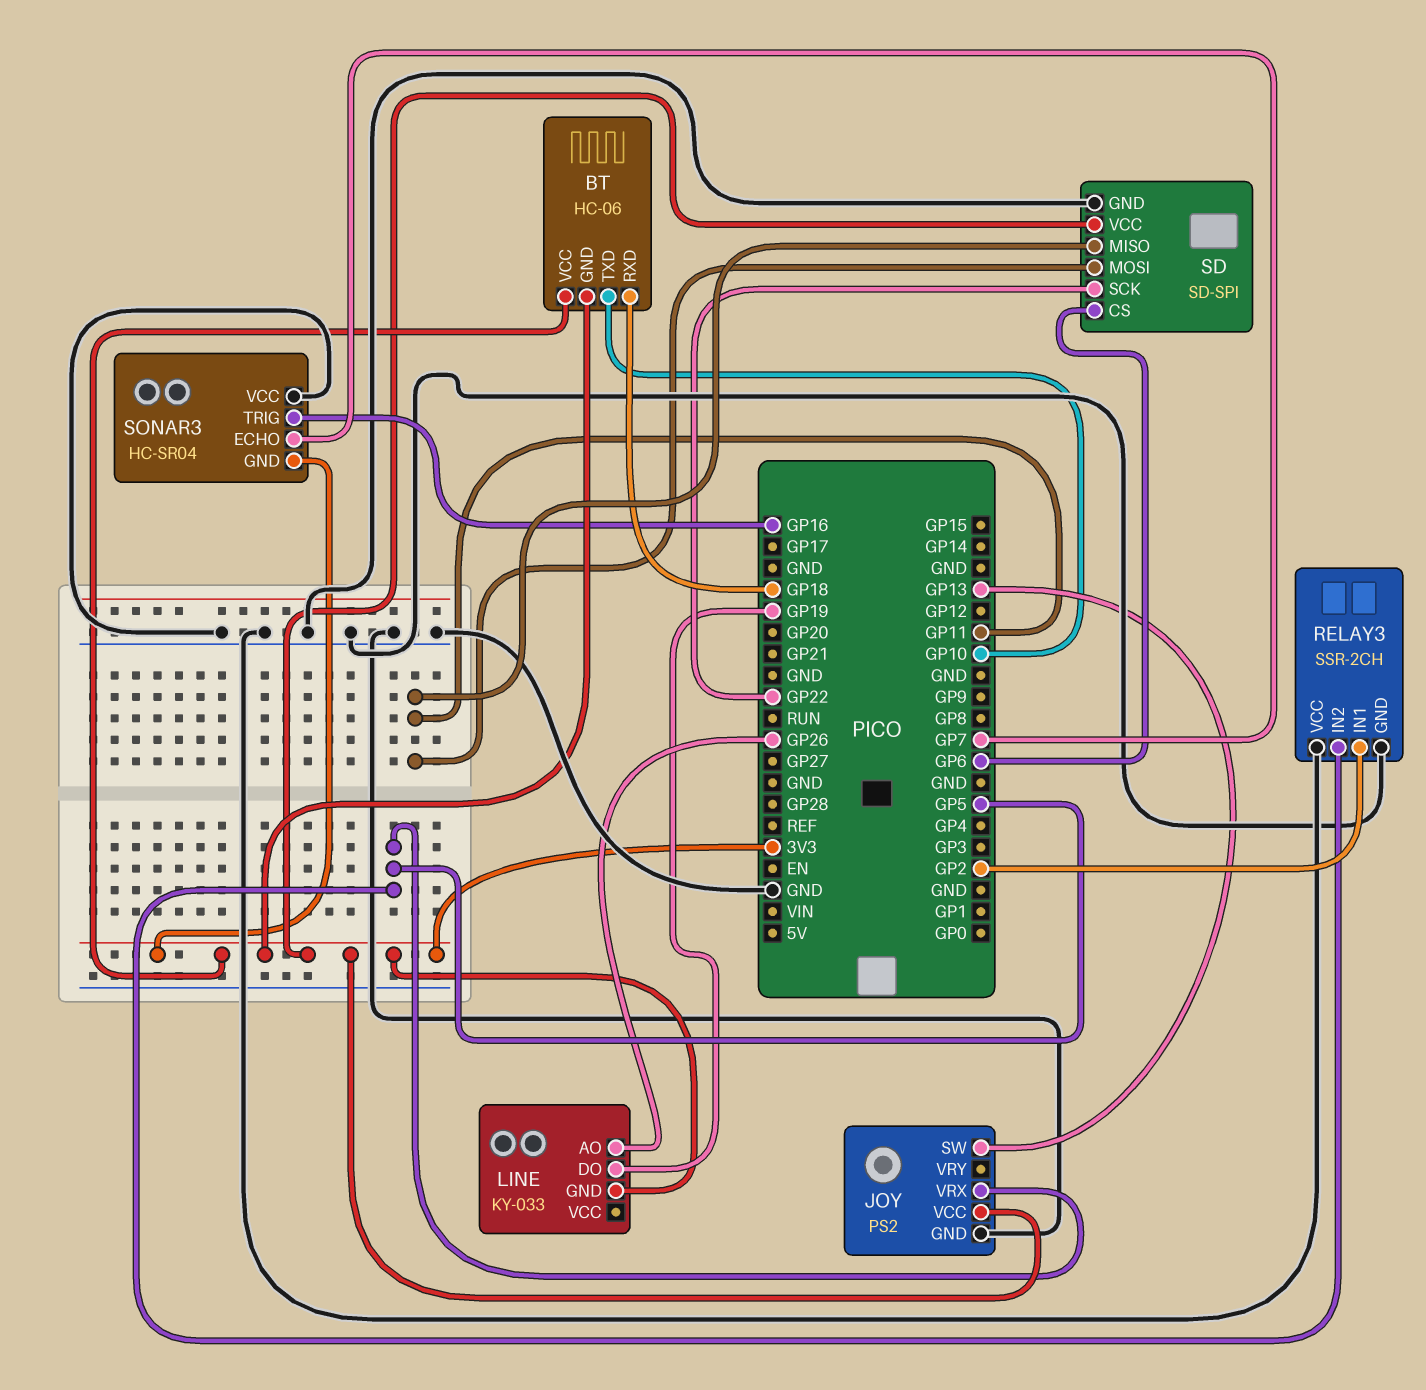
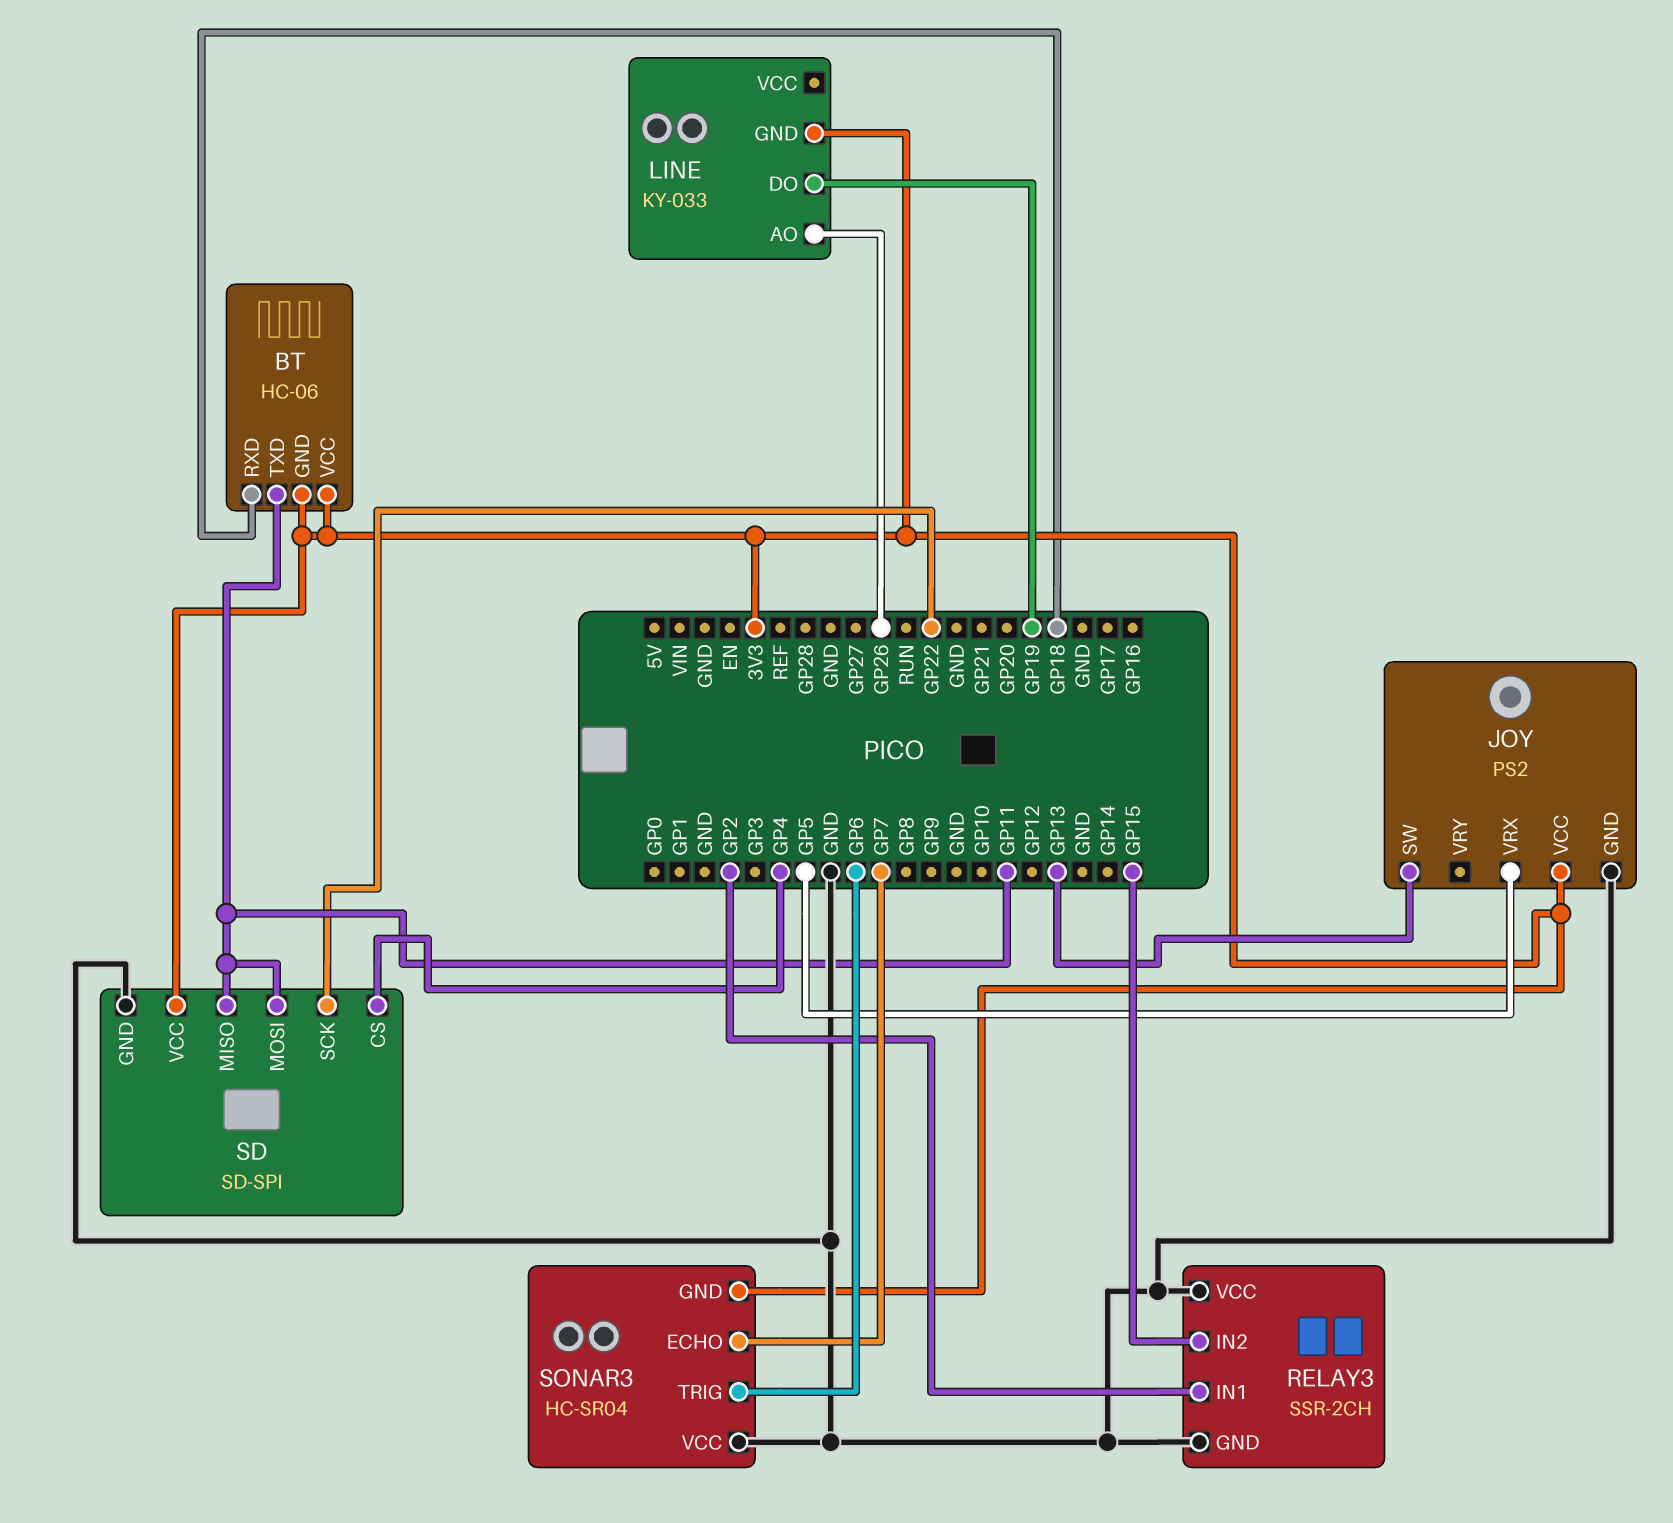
BT pin TXD: GP10 -> GP11
RELAY3 pin IN2: GP5 -> GP15
SD pin CS: GP6 -> GP4
SONAR3 pin TRIG: GP16 -> GP6

